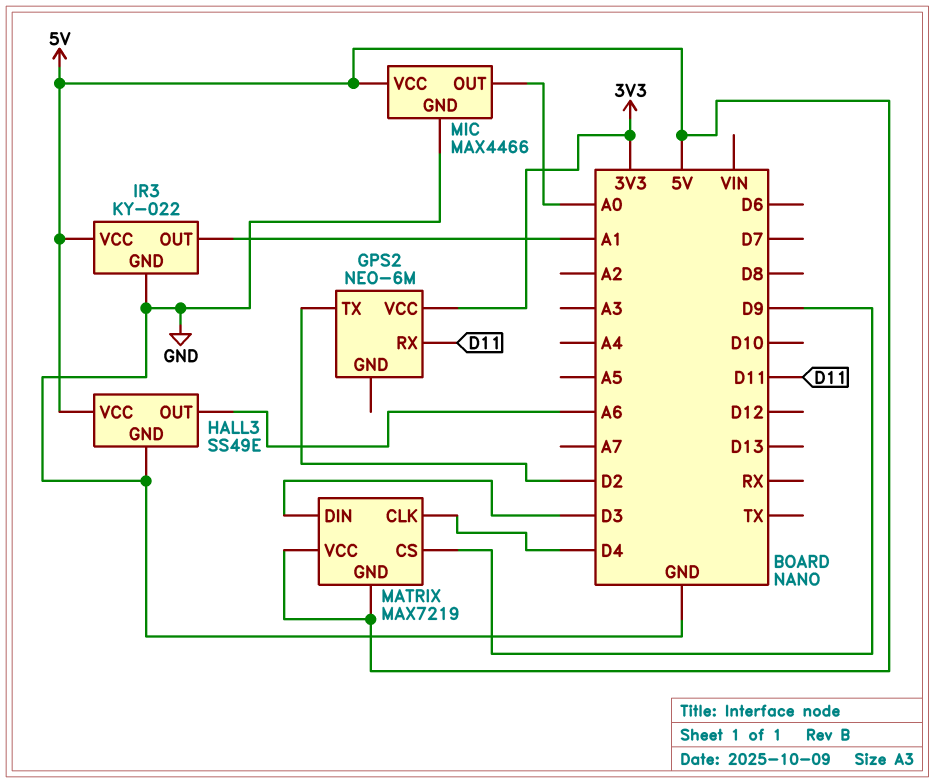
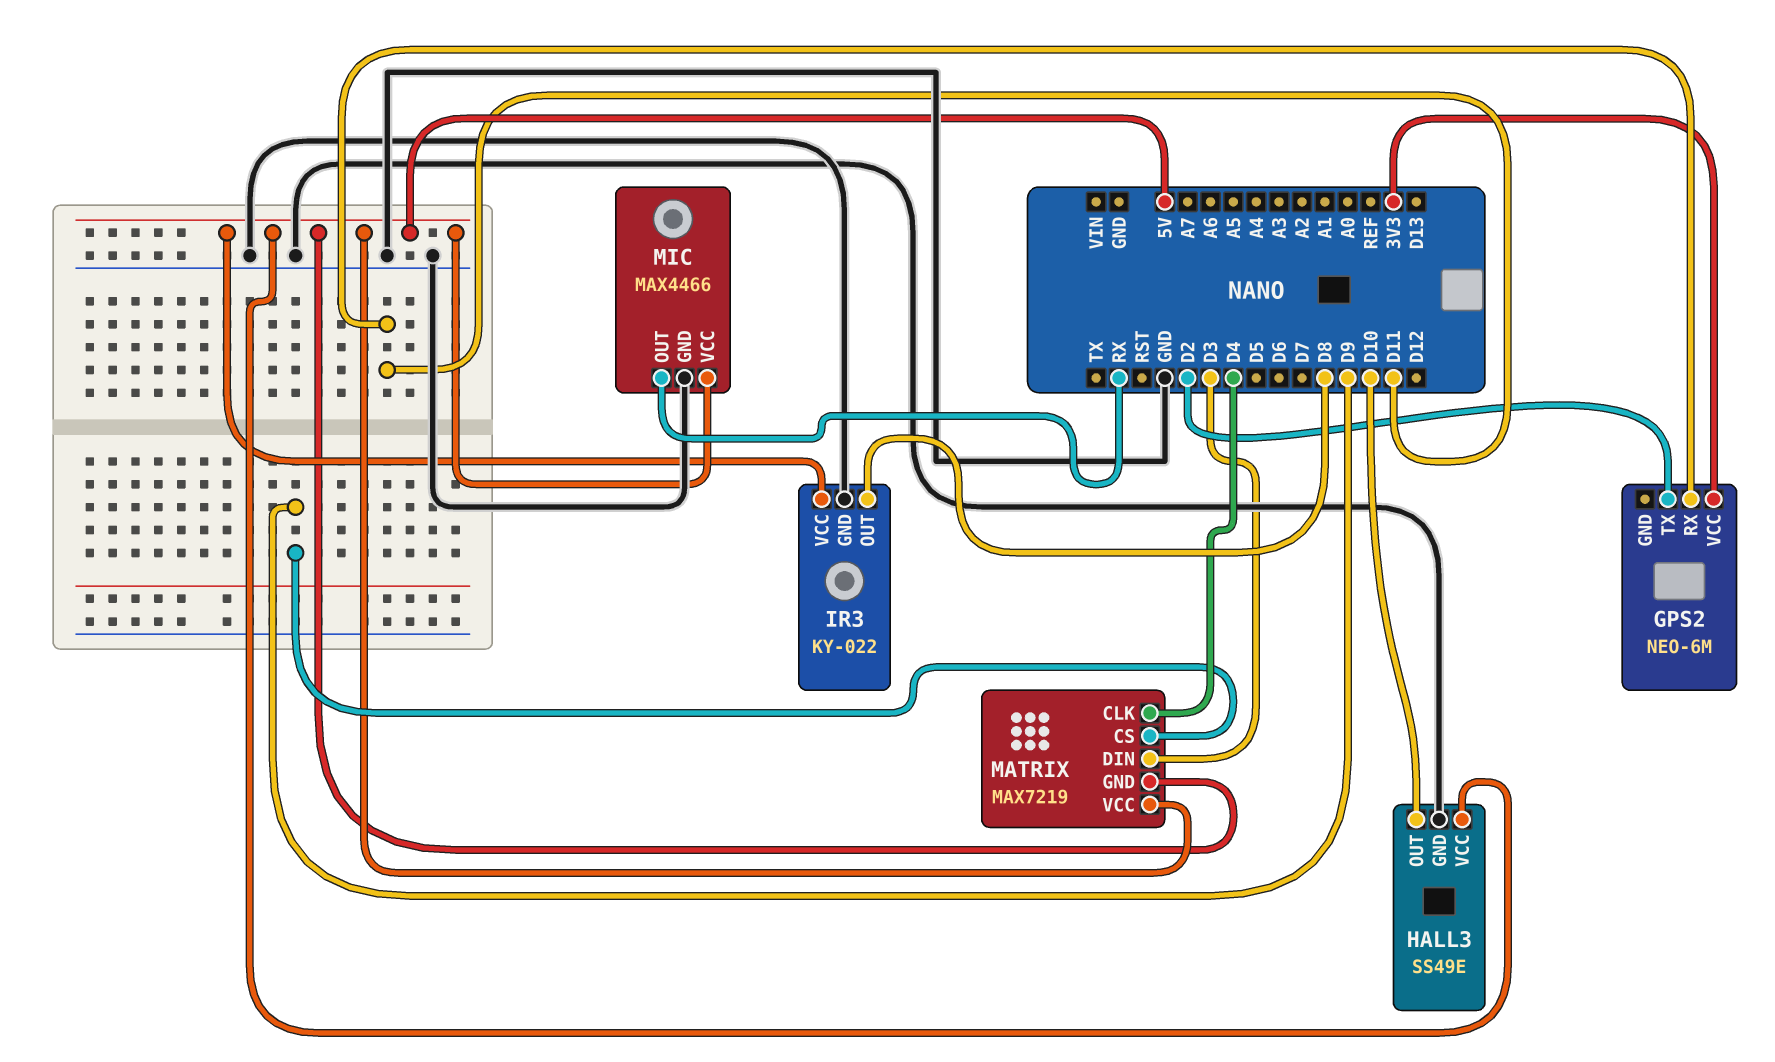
HALL3 pin OUT: A6 -> D10
IR3 pin OUT: A1 -> D8
MIC pin OUT: A0 -> RX

